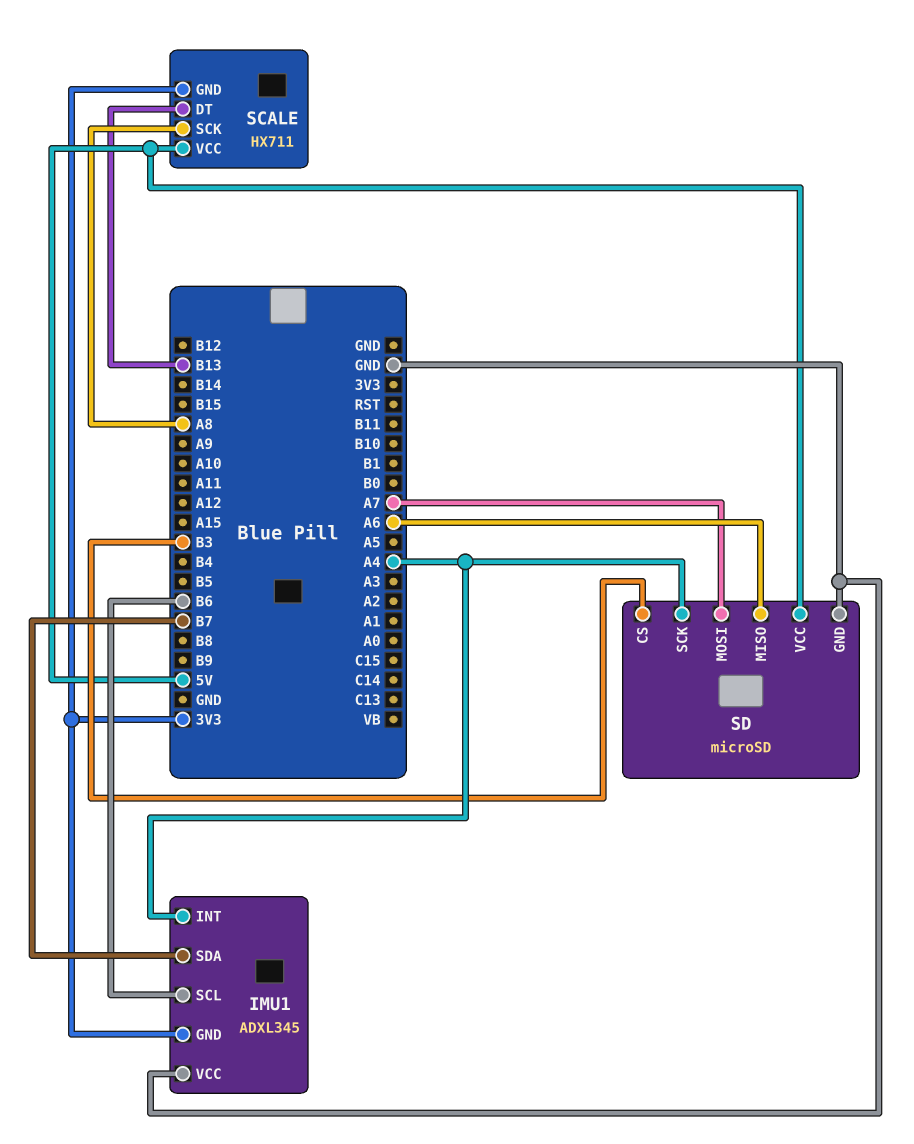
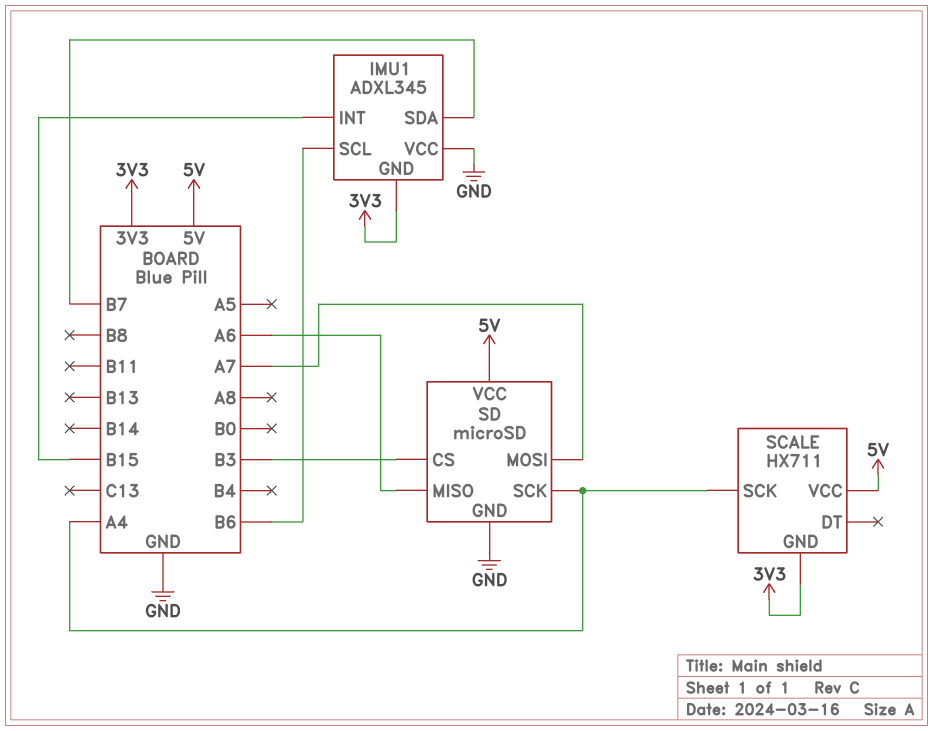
IMU1 pin INT: A4 -> B15
SCALE pin DT: B13 -> none
SCALE pin SCK: A8 -> A4

